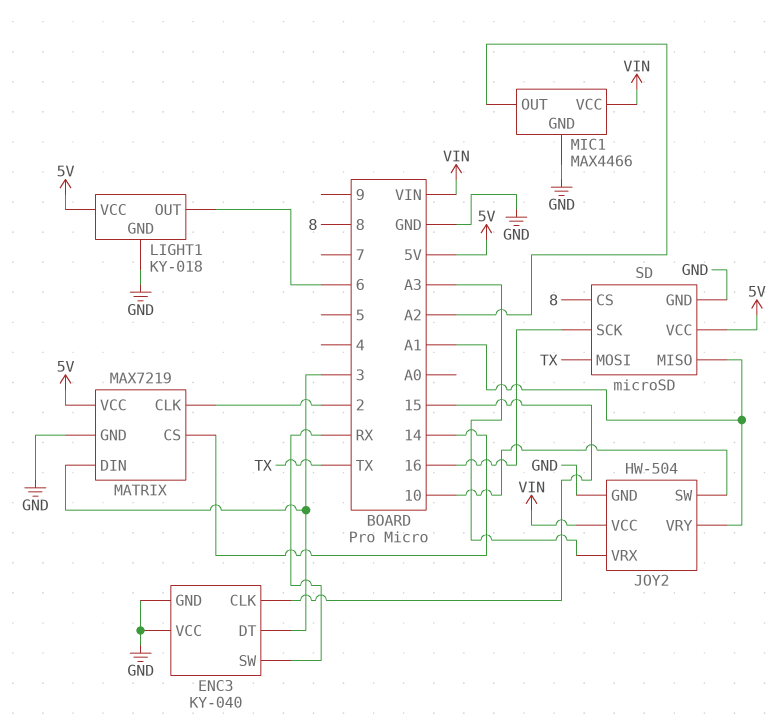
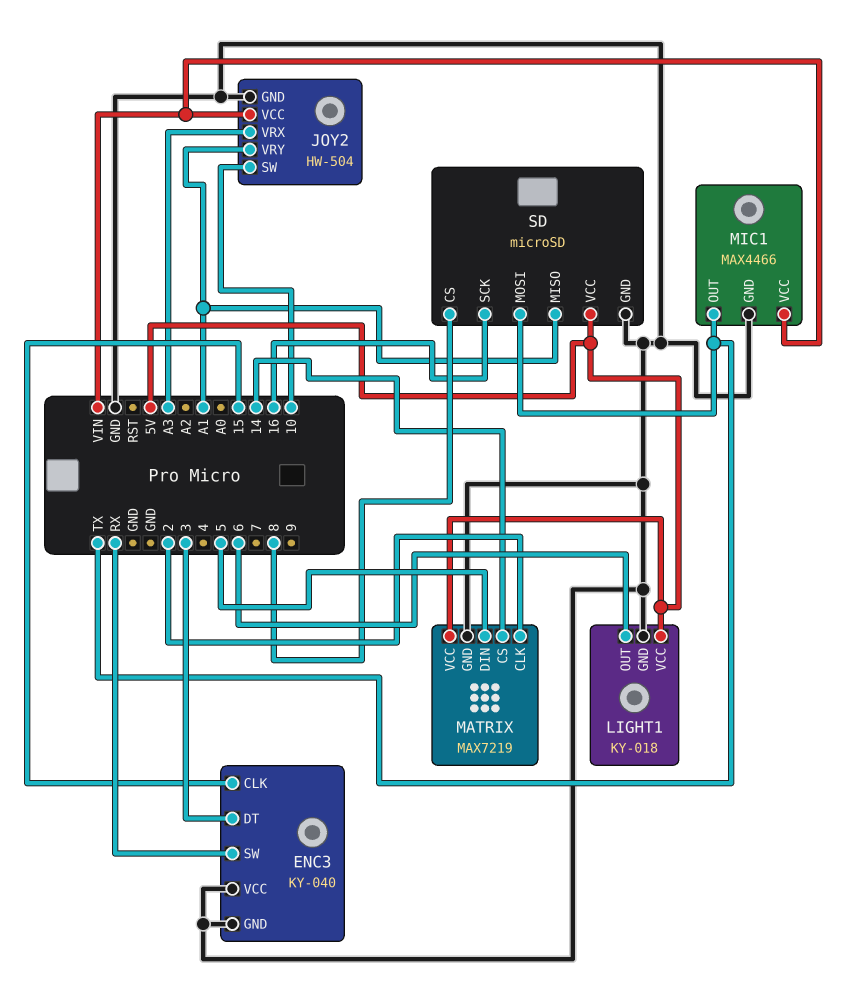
MATRIX pin DIN: 3 -> 5
MIC1 pin OUT: A2 -> TX

